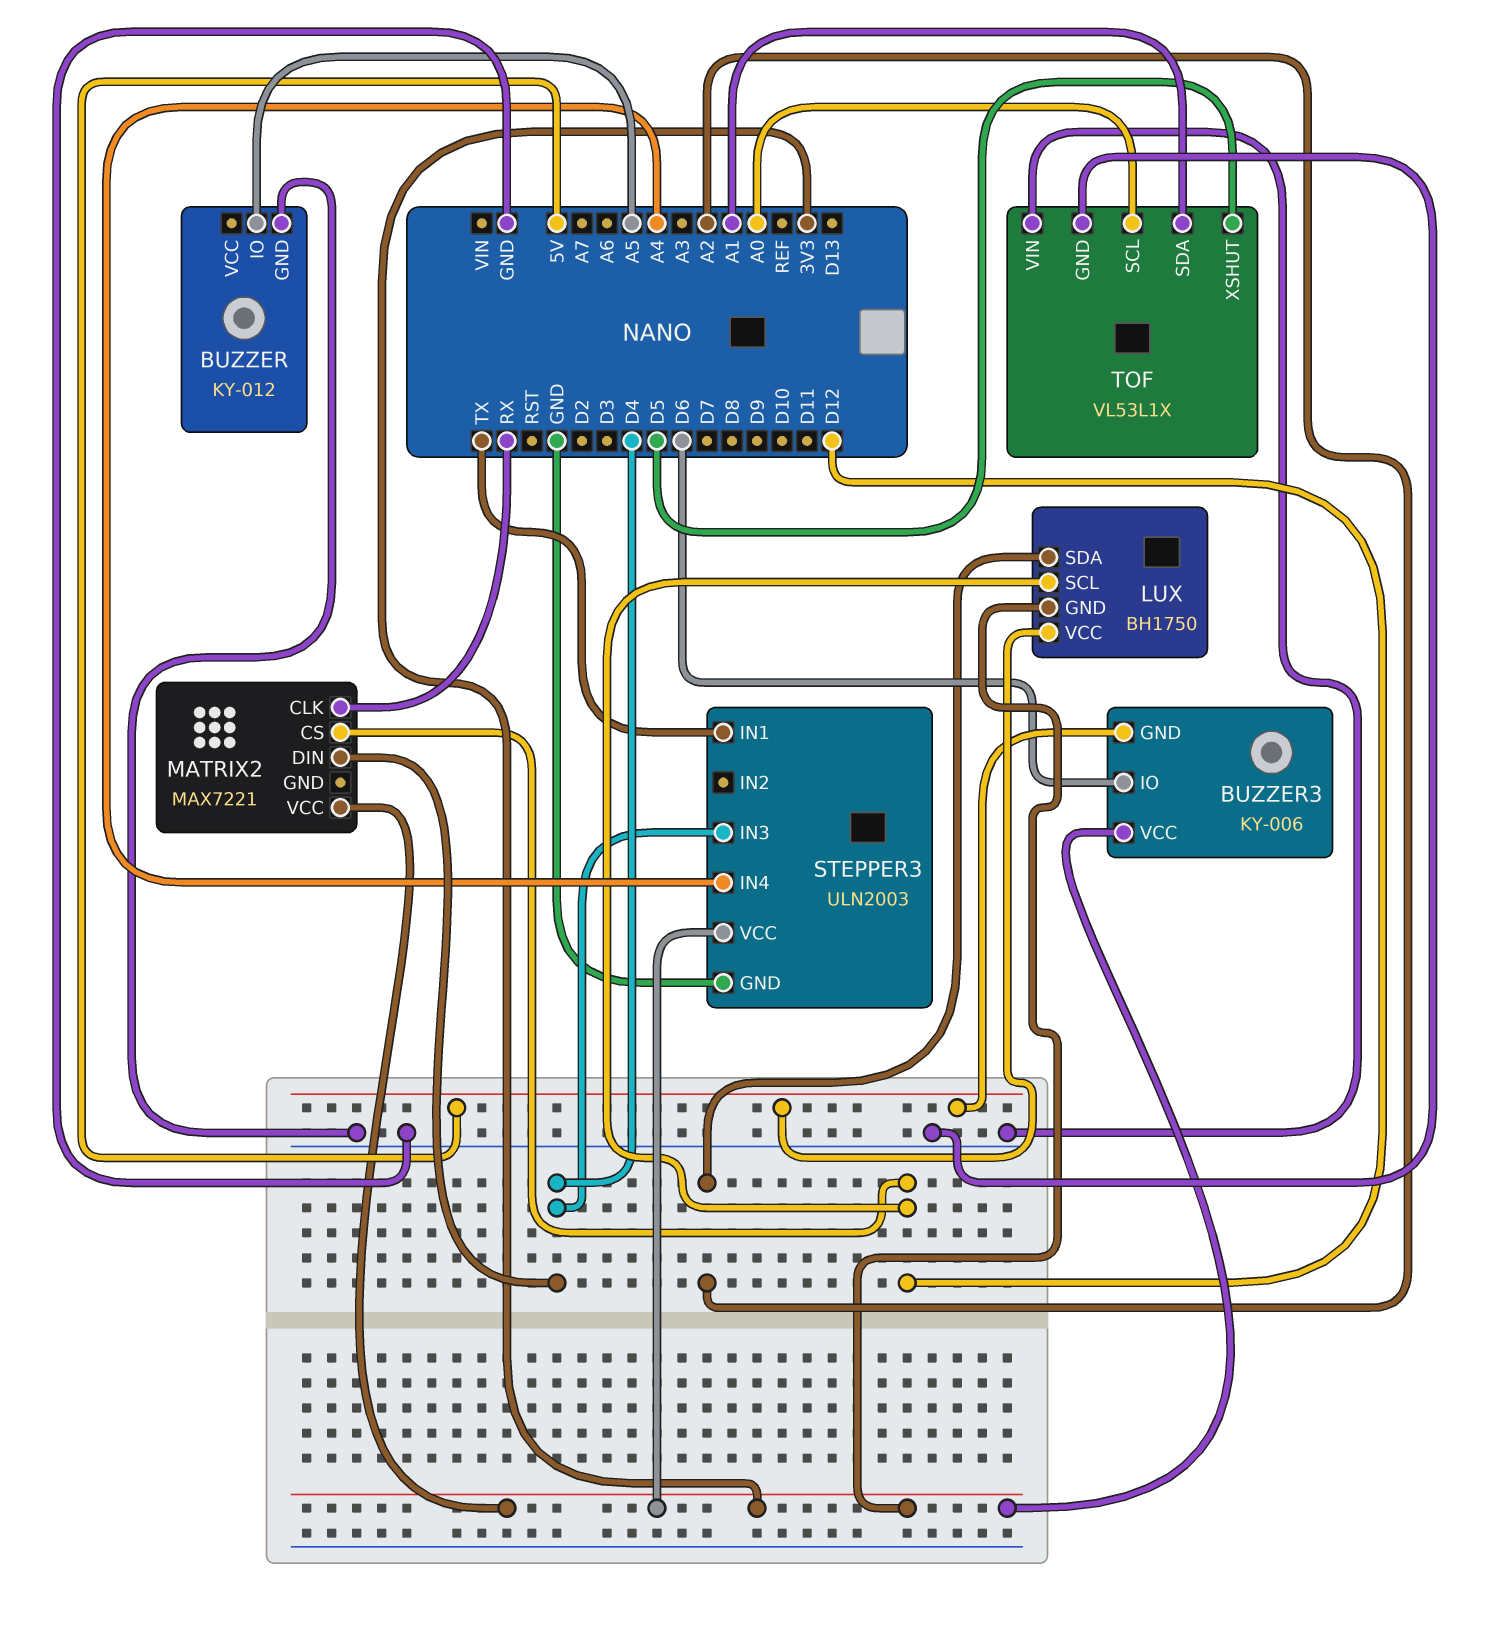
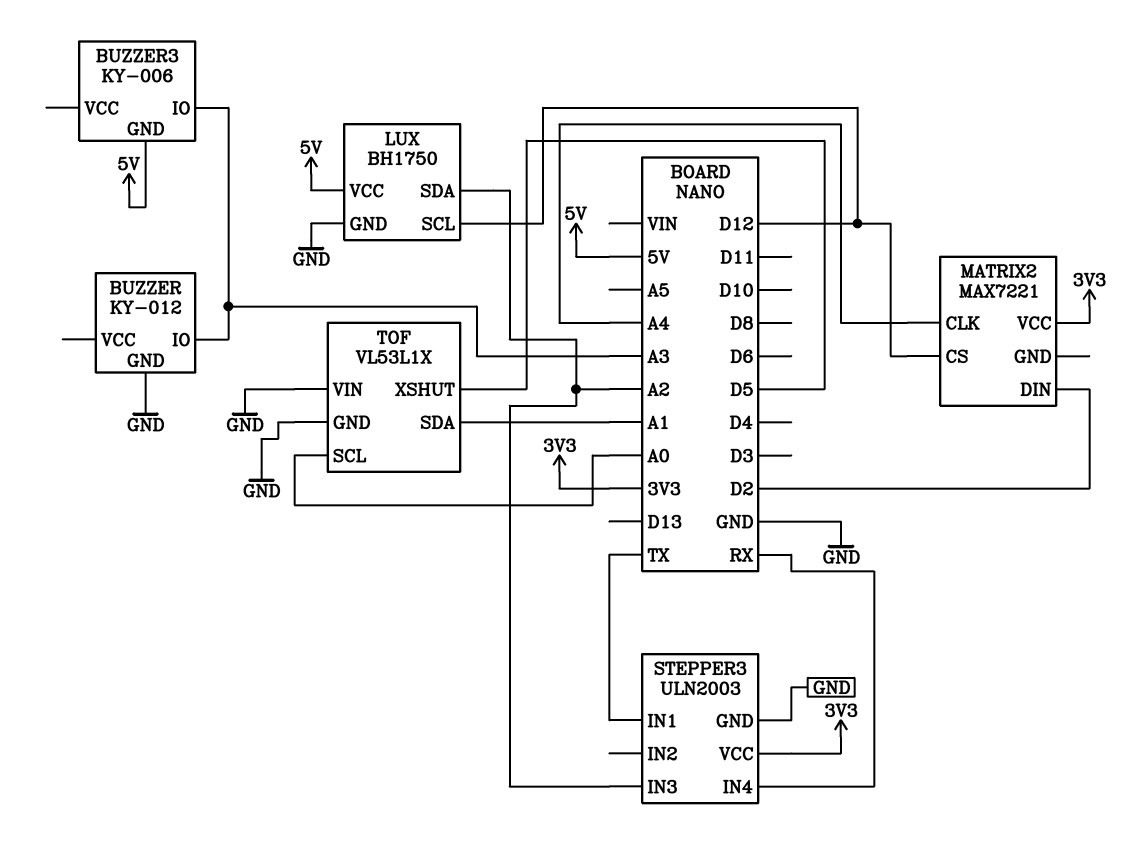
BUZZER pin IO: A5 -> A3
BUZZER3 pin IO: D6 -> A3
BUZZER3 pin VCC: 3V3 -> none
LUX pin GND: 3V3 -> GND
MATRIX2 pin CLK: RX -> A4
MATRIX2 pin DIN: D4 -> D2
STEPPER3 pin IN3: D4 -> A2
STEPPER3 pin IN4: A4 -> RX

